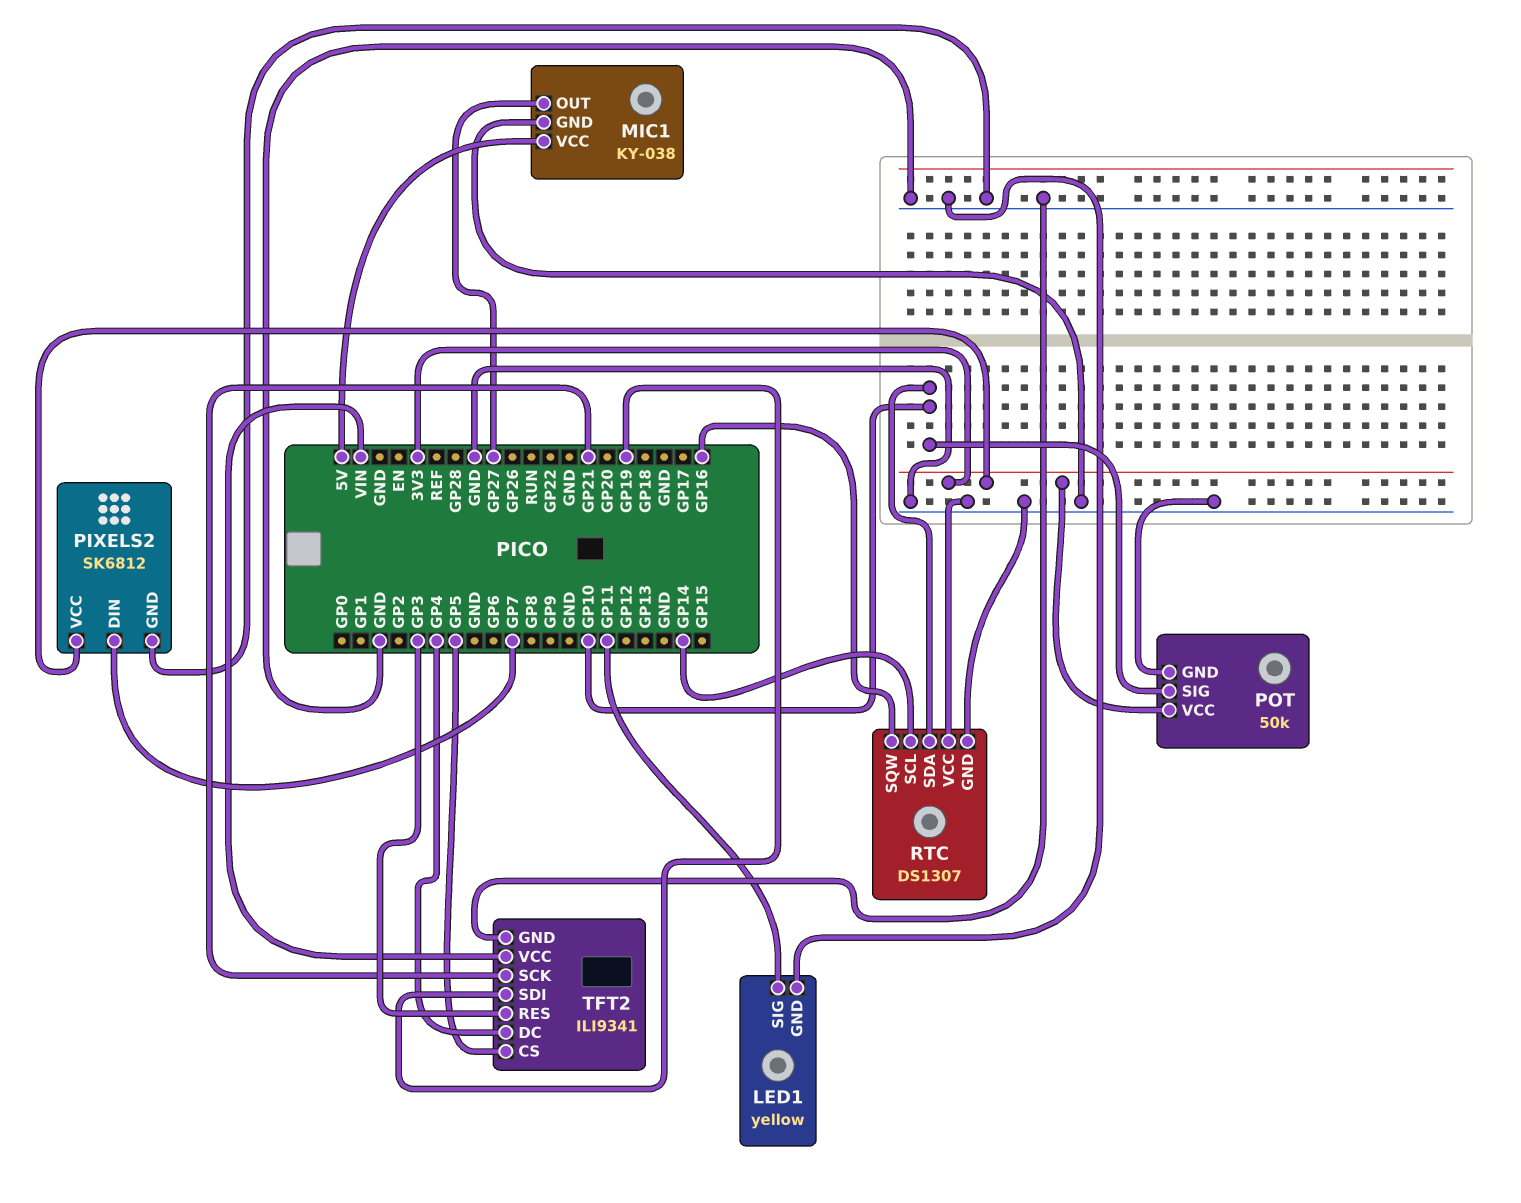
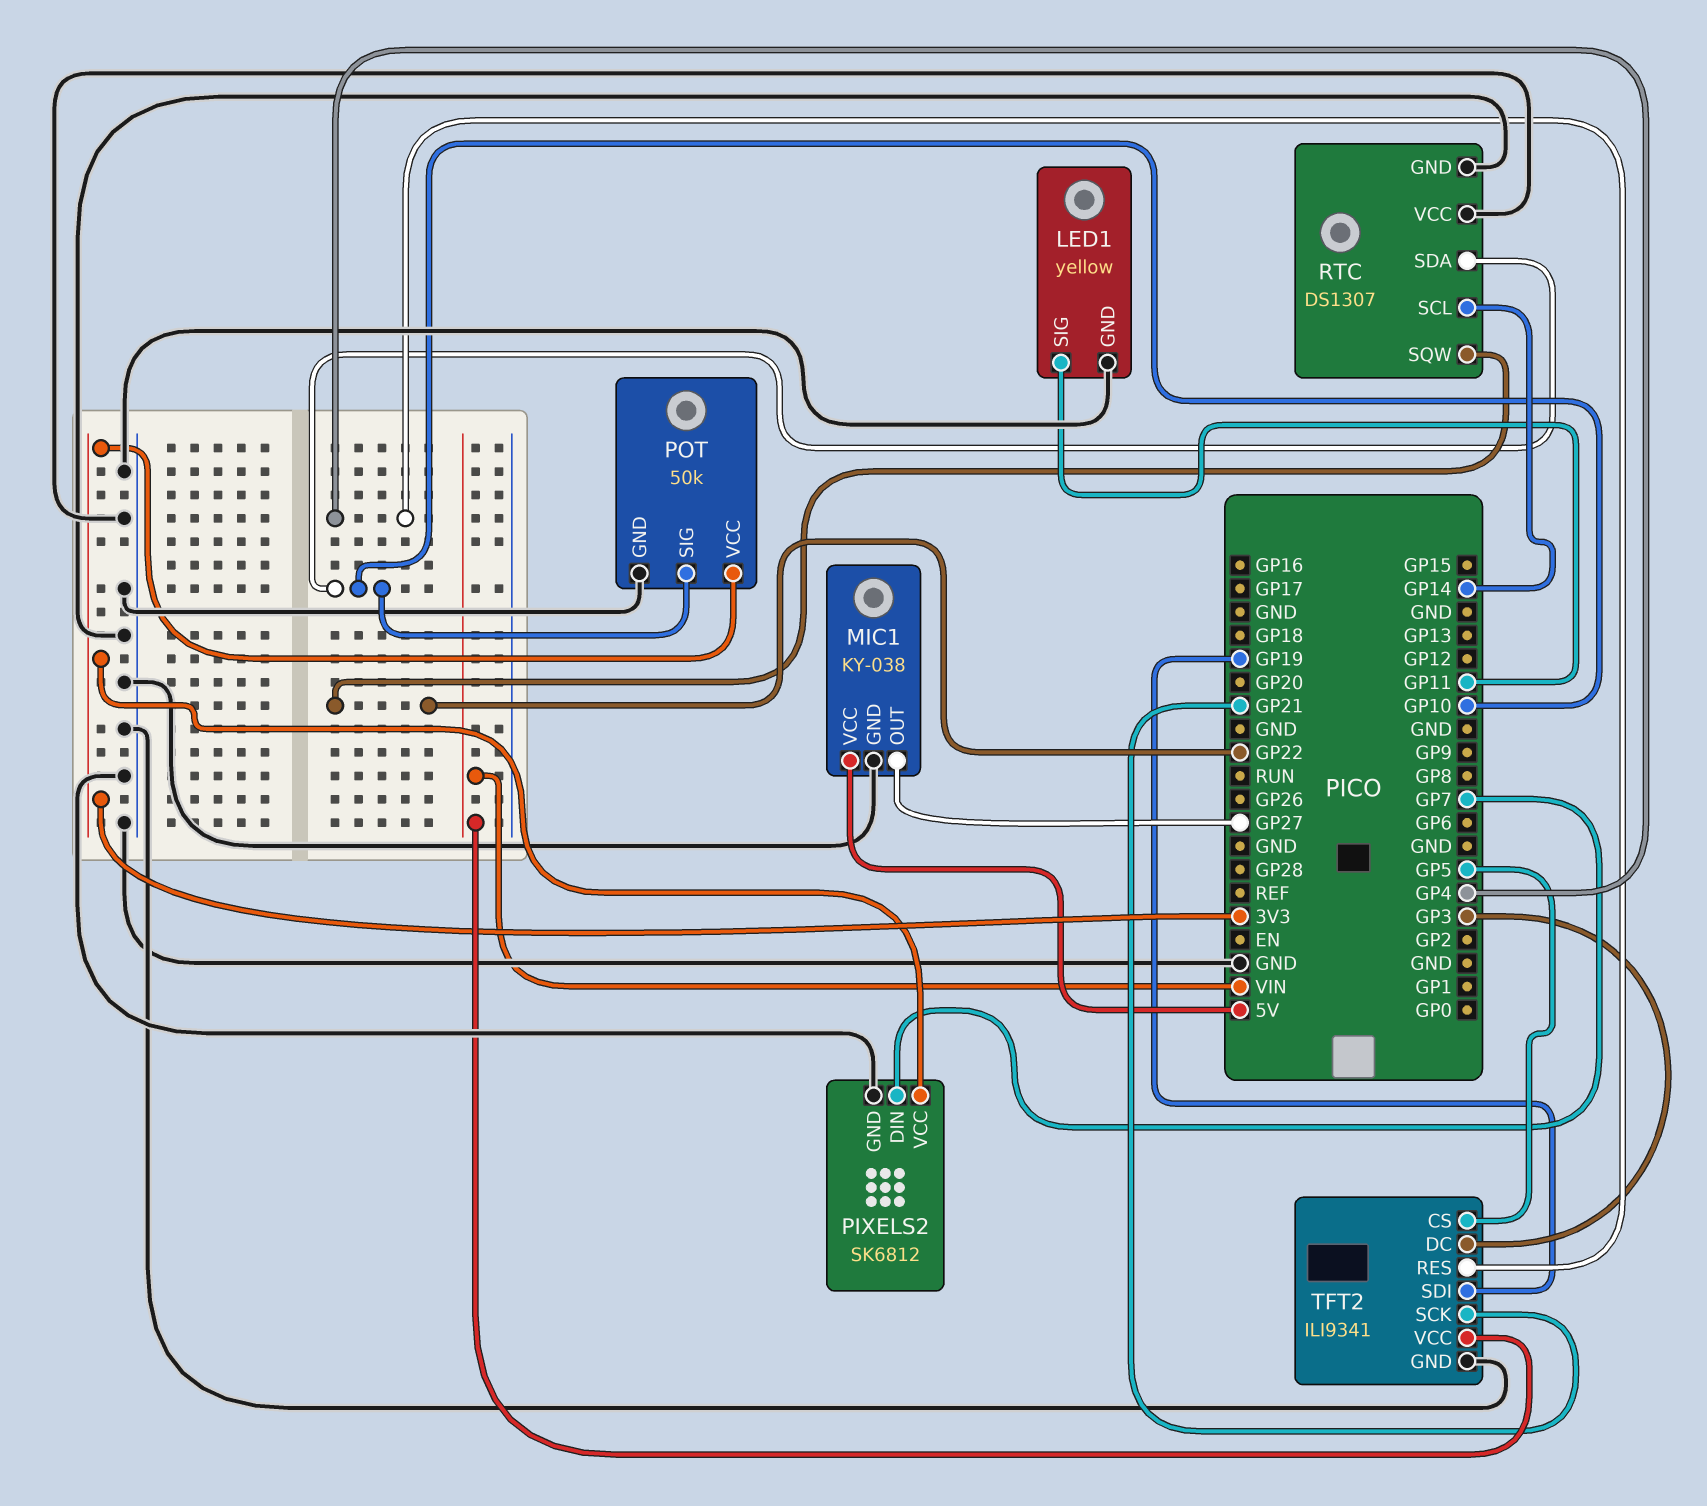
RTC pin SQW: GP16 -> GP22
TFT2 pin DC: GP4 -> GP3
TFT2 pin RES: GP3 -> GP4

